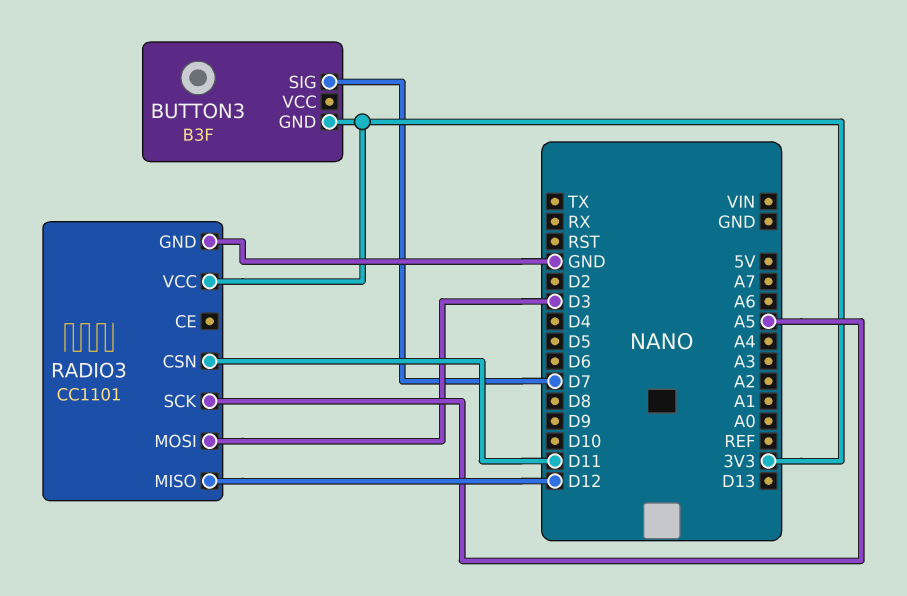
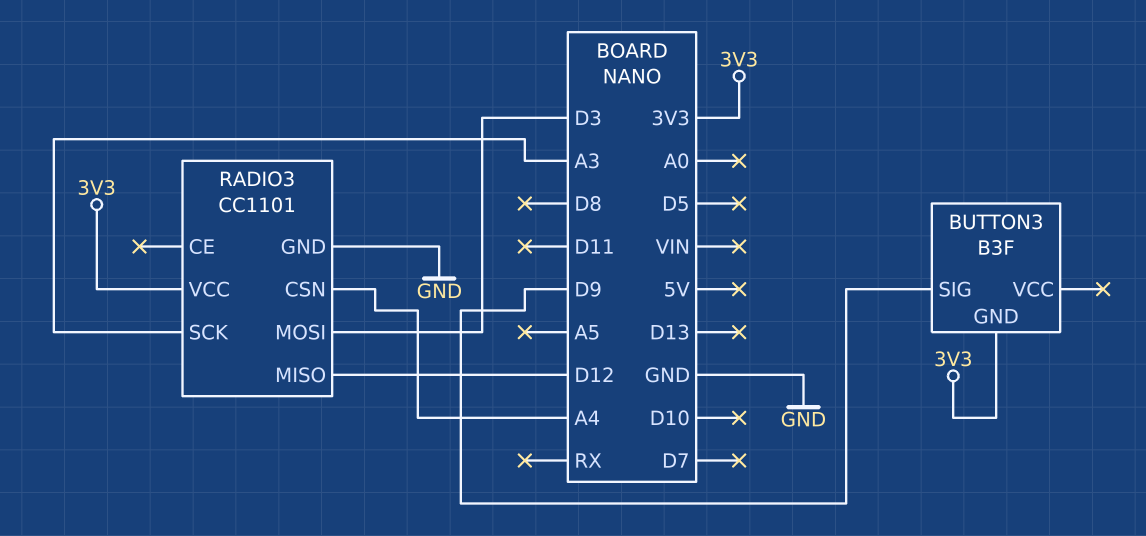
BUTTON3 pin SIG: D7 -> D9
RADIO3 pin CSN: D11 -> A4
RADIO3 pin SCK: A5 -> A3

